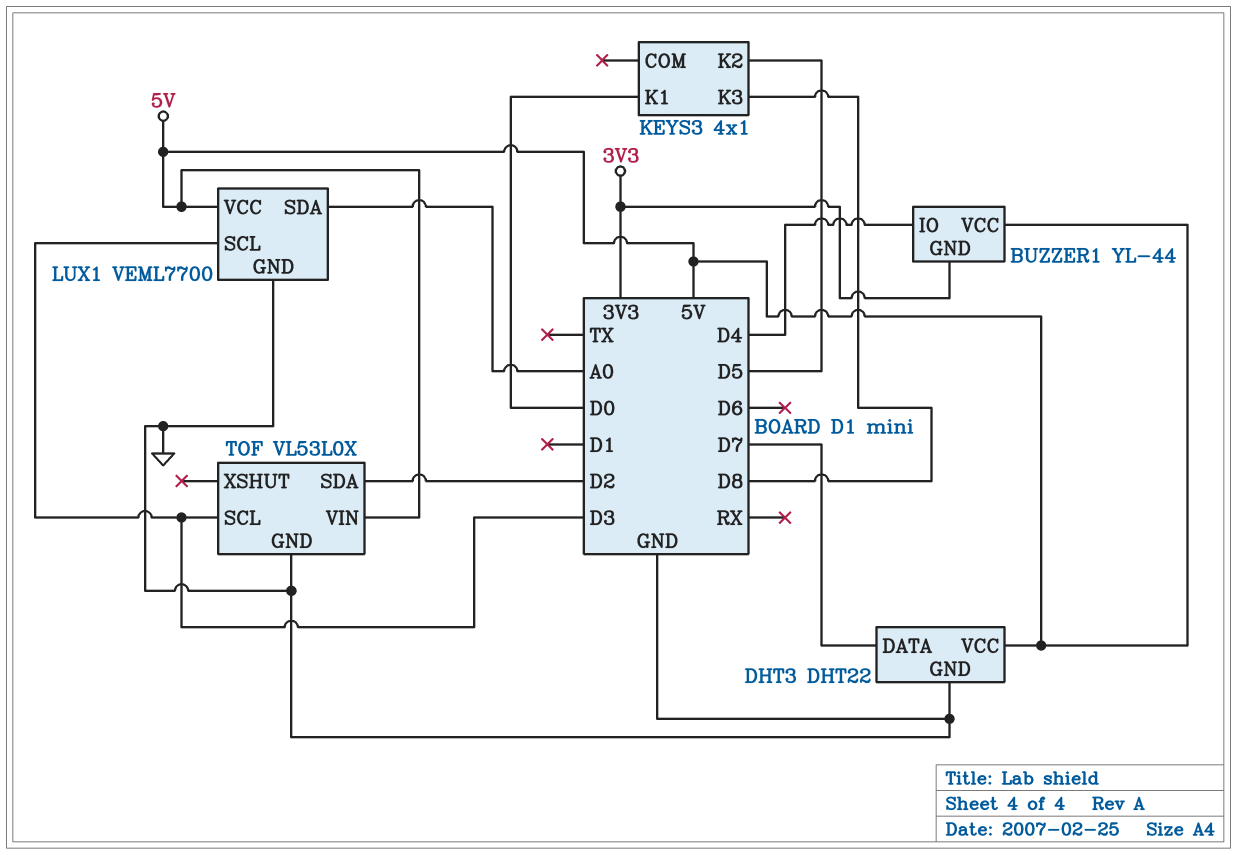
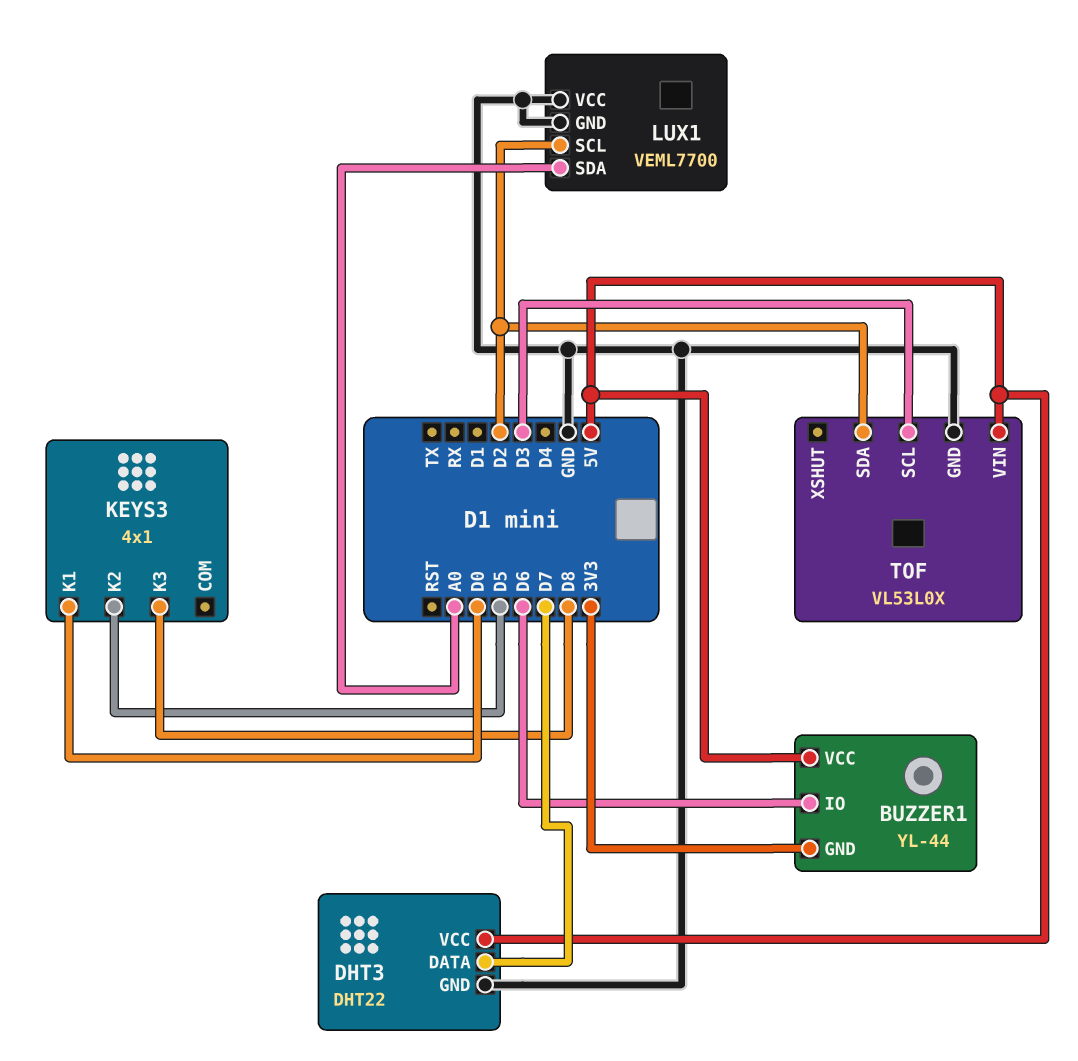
BUZZER1 pin IO: D4 -> D6
LUX1 pin SCL: D3 -> D2
LUX1 pin VCC: 5V -> GND

